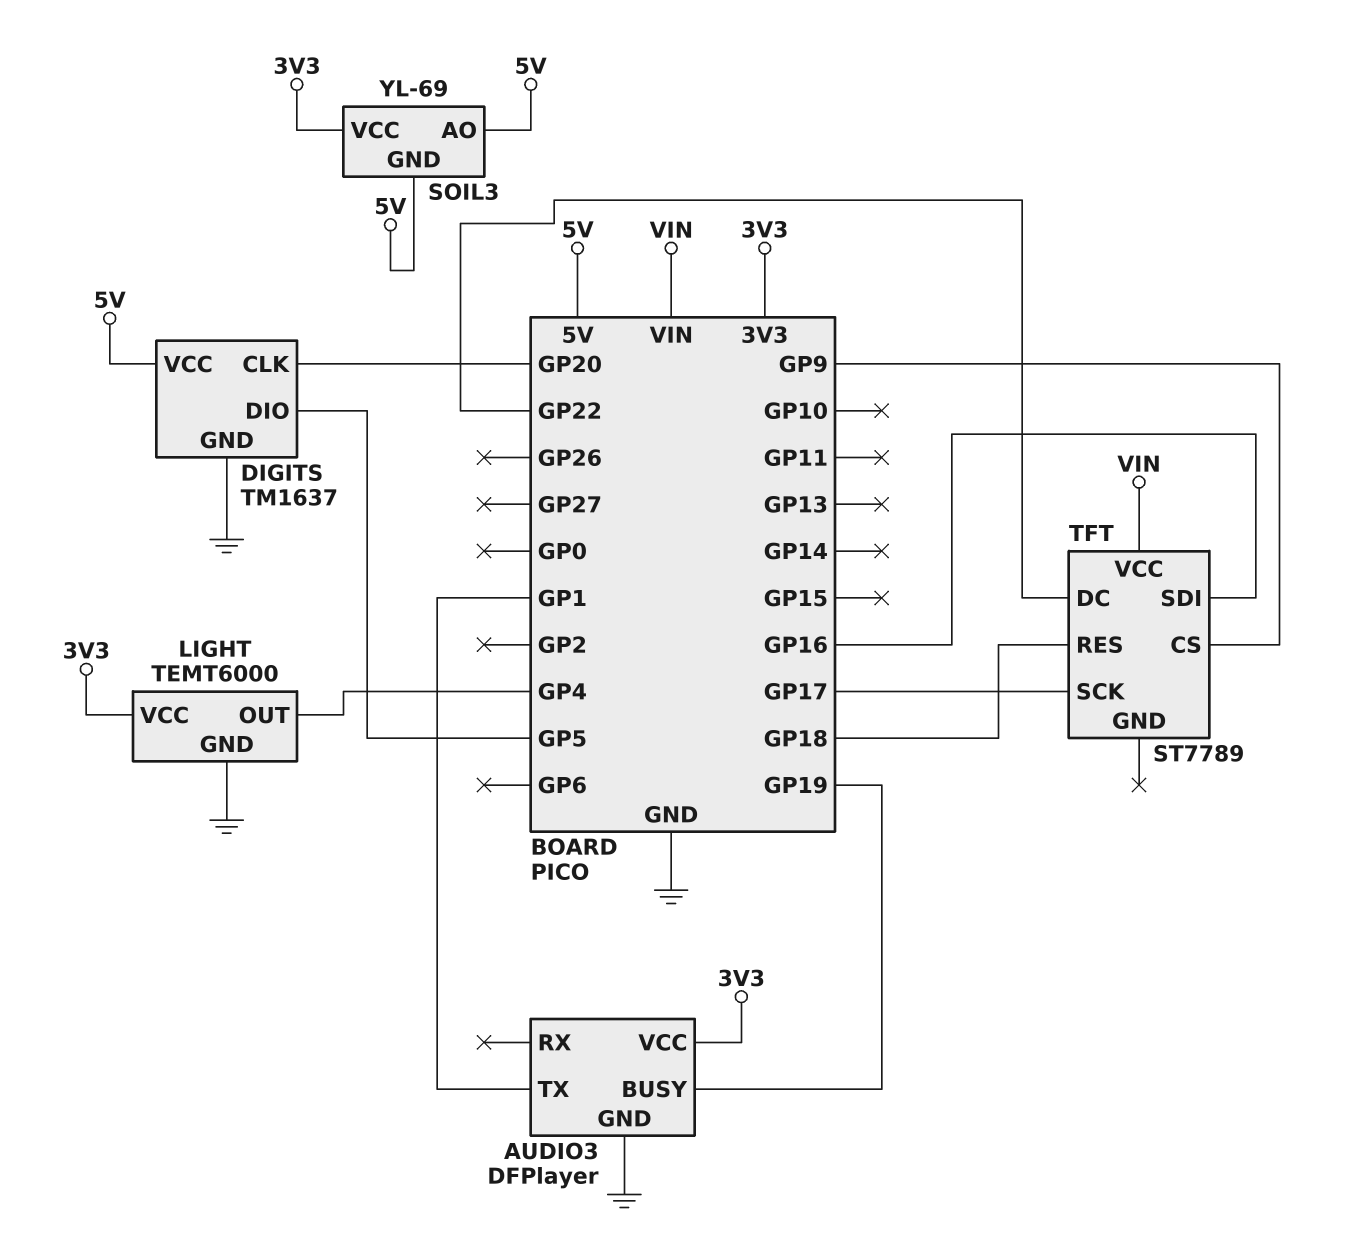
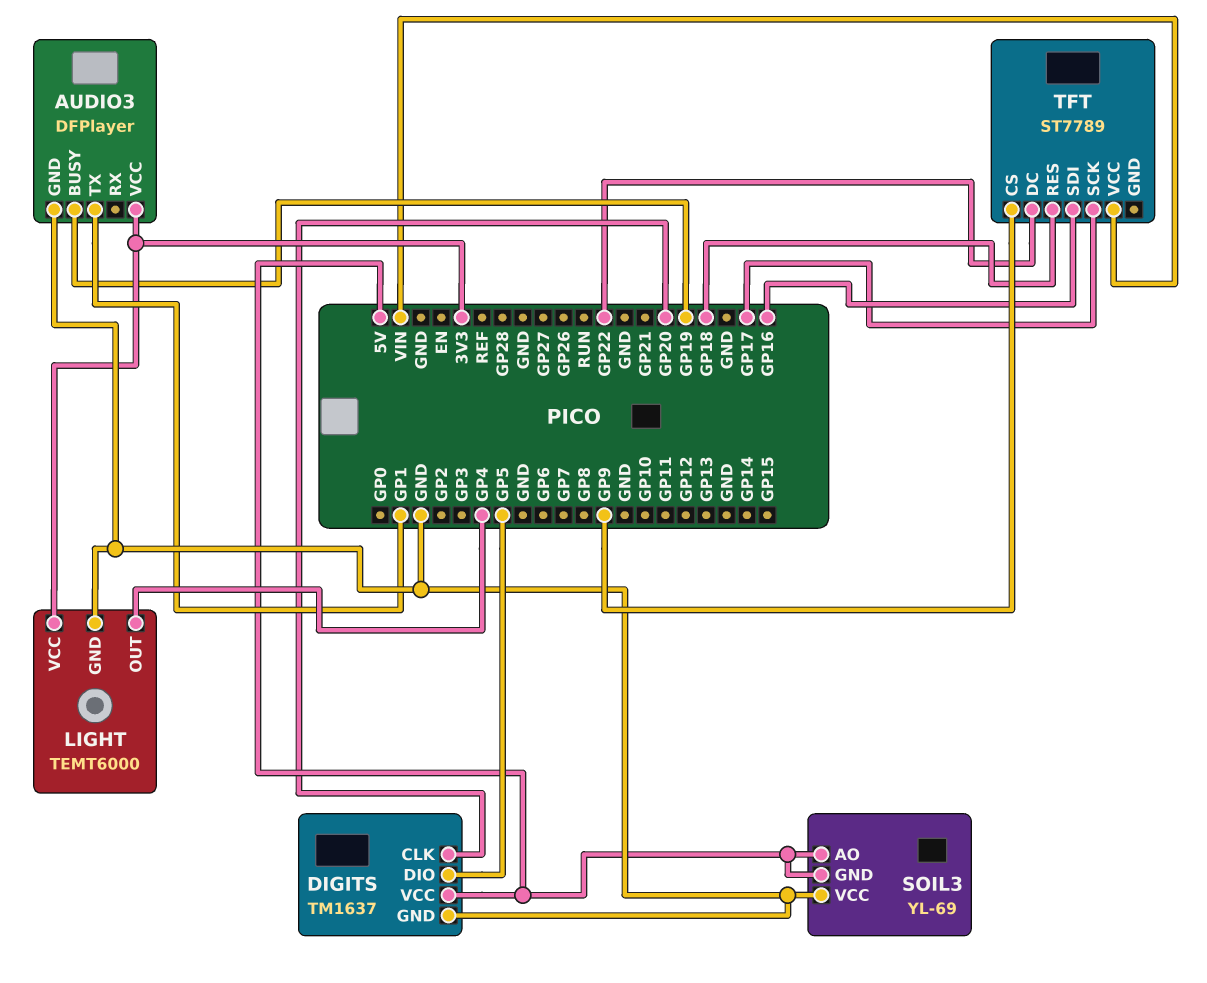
SOIL3 pin VCC: 3V3 -> GND

